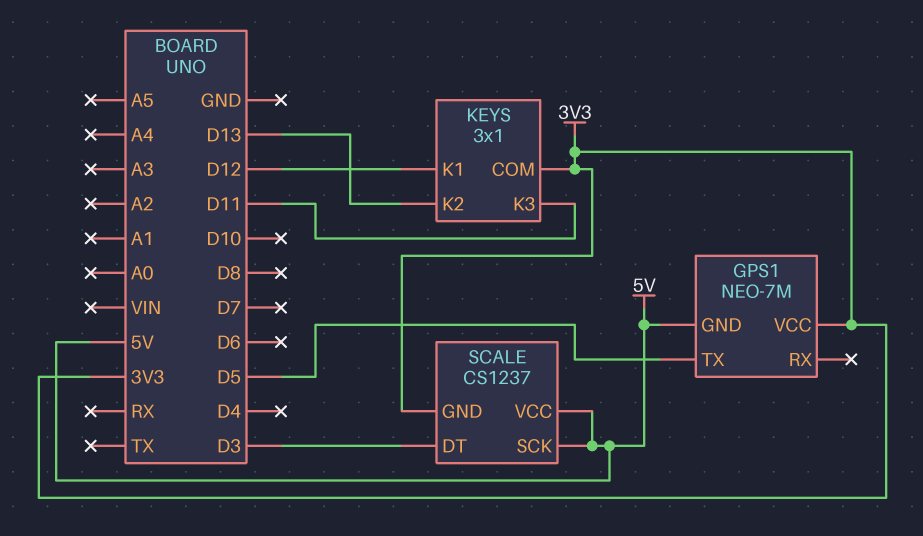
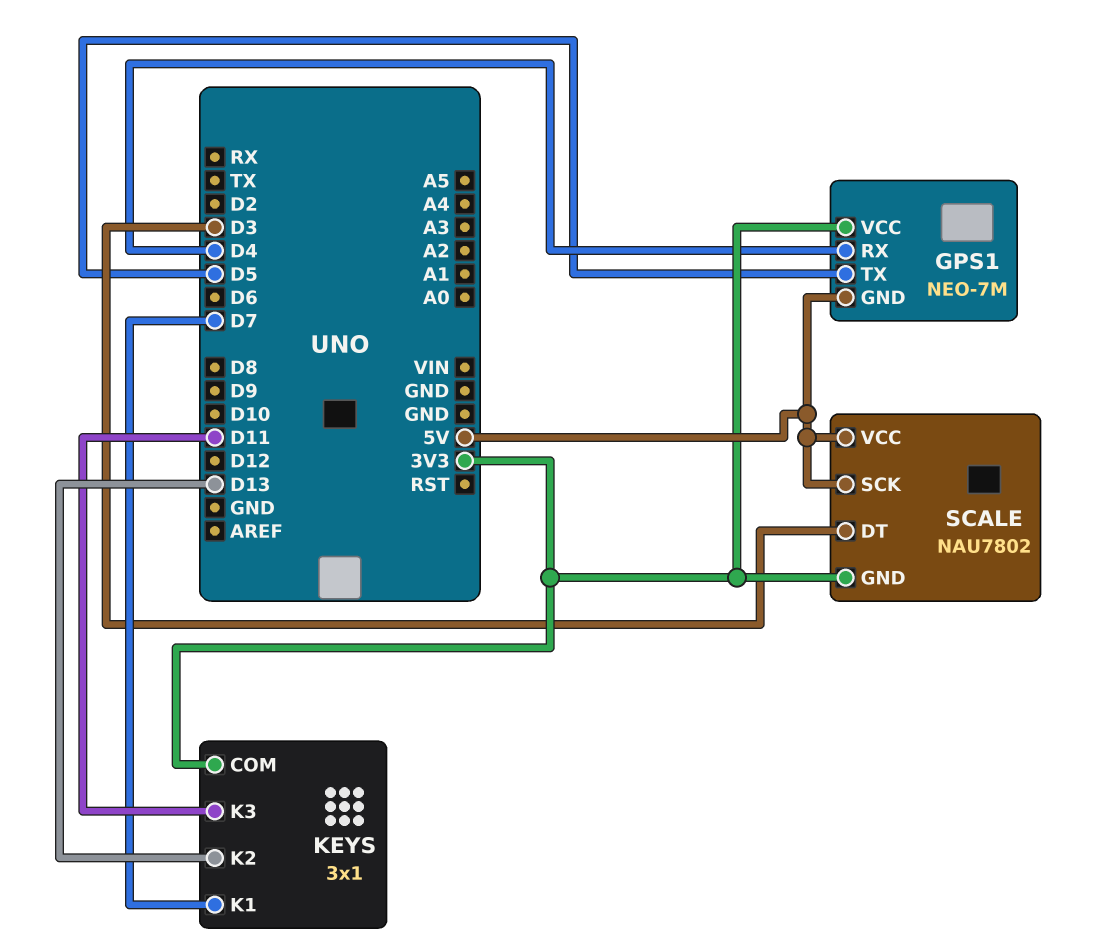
GPS1 pin RX: none -> D4
KEYS pin K1: D12 -> D7
SCALE: CS1237 -> NAU7802

